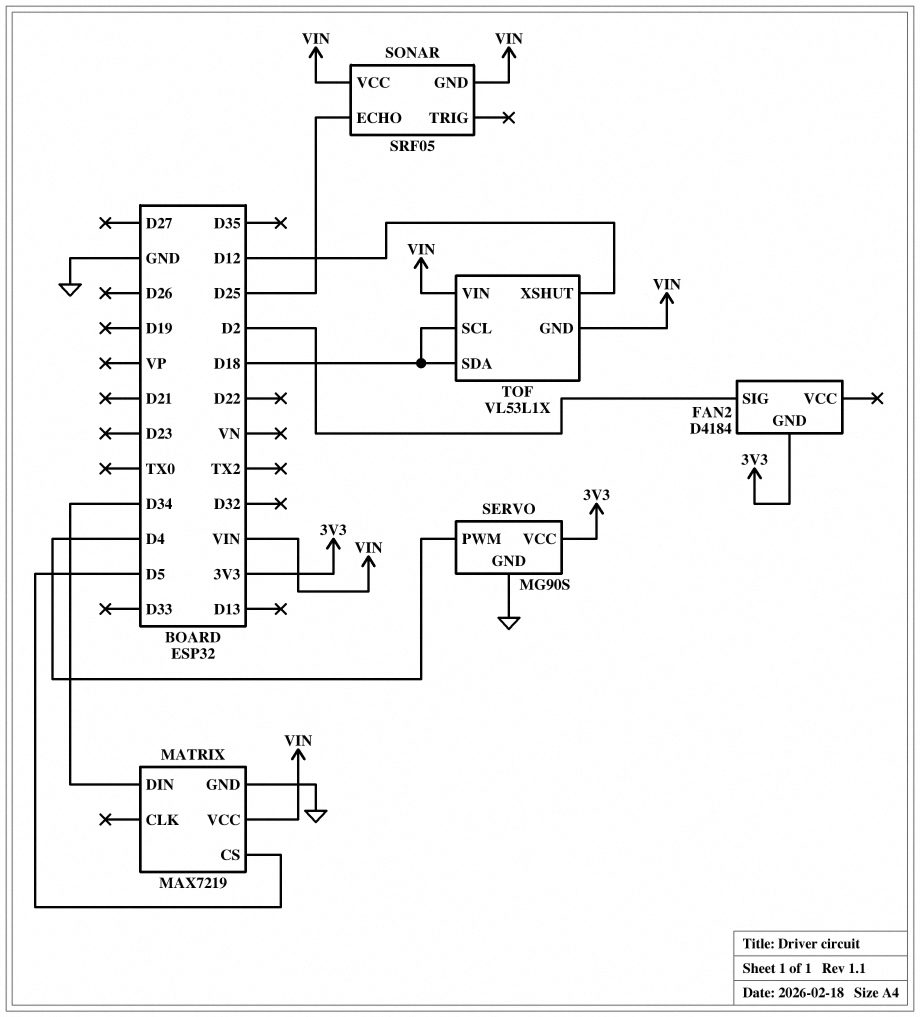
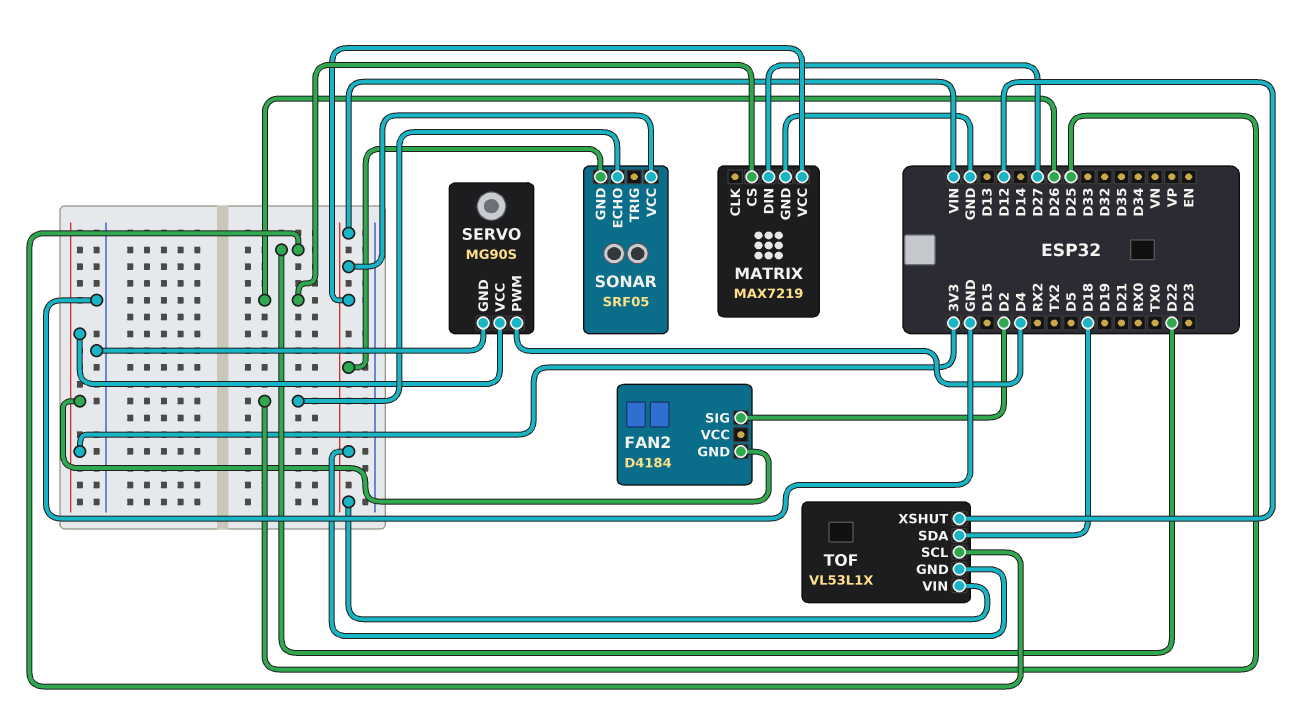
MATRIX pin CS: D5 -> D26
MATRIX pin DIN: D34 -> D27
TOF pin SCL: D18 -> D22

